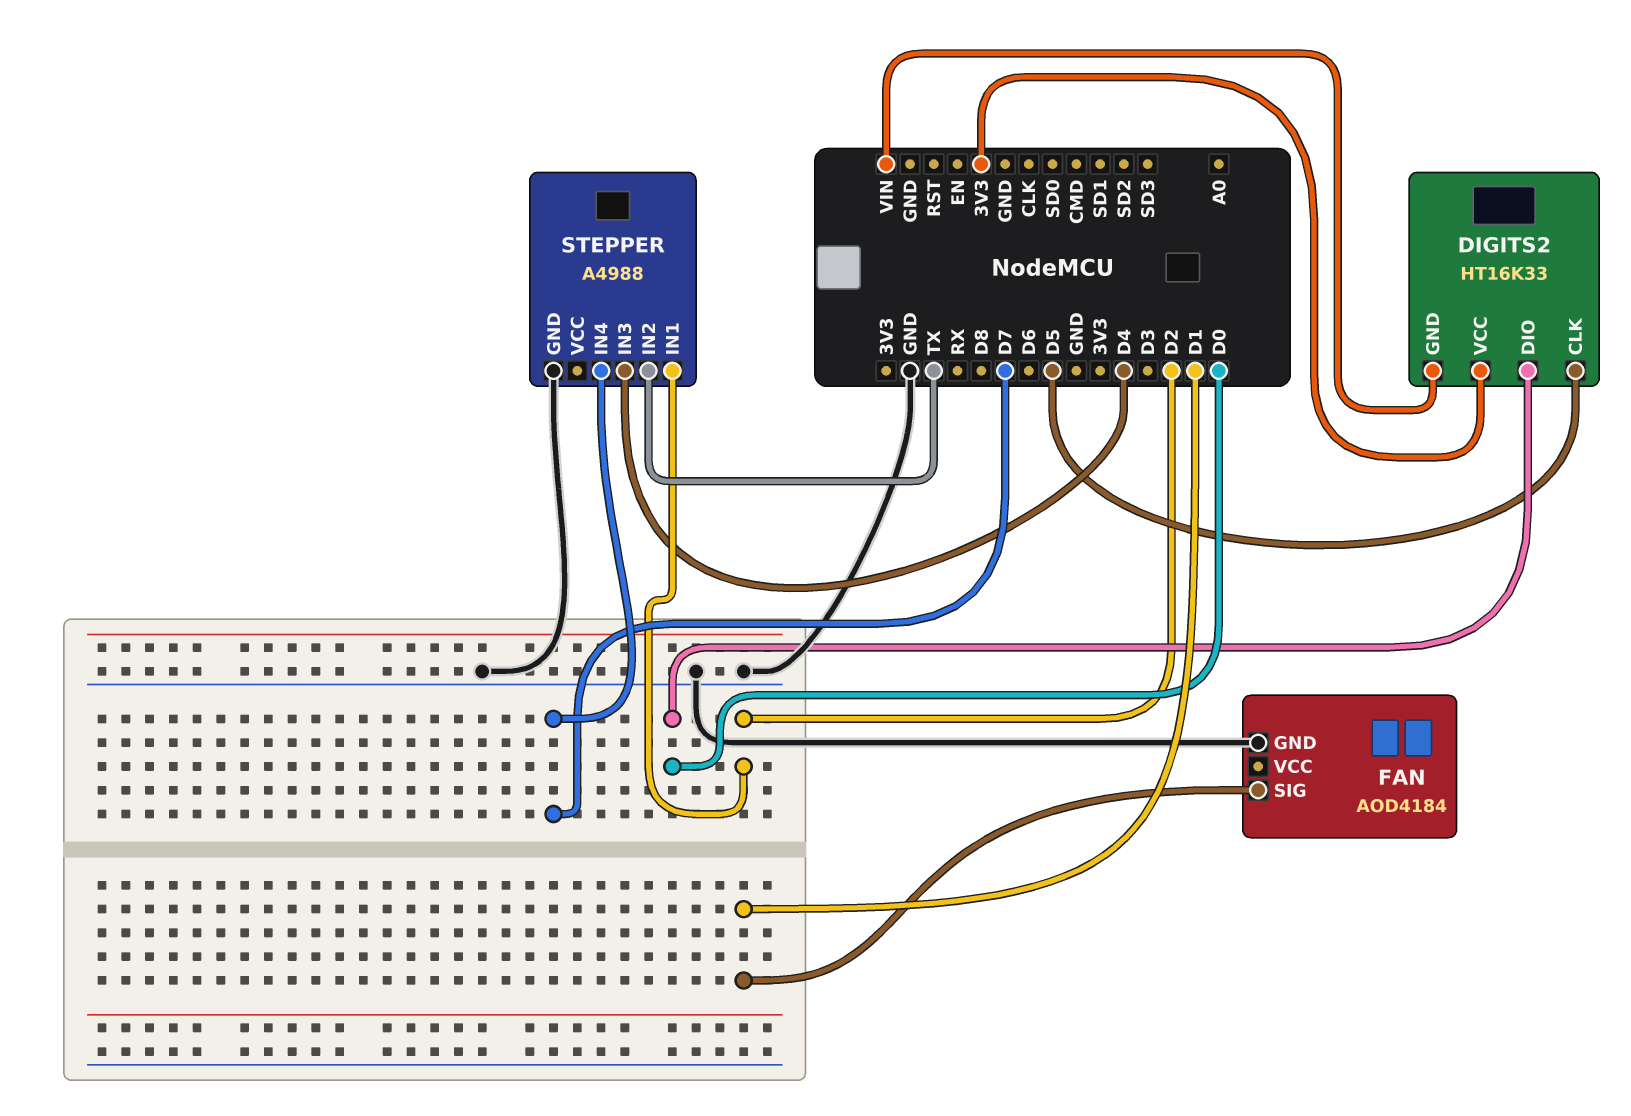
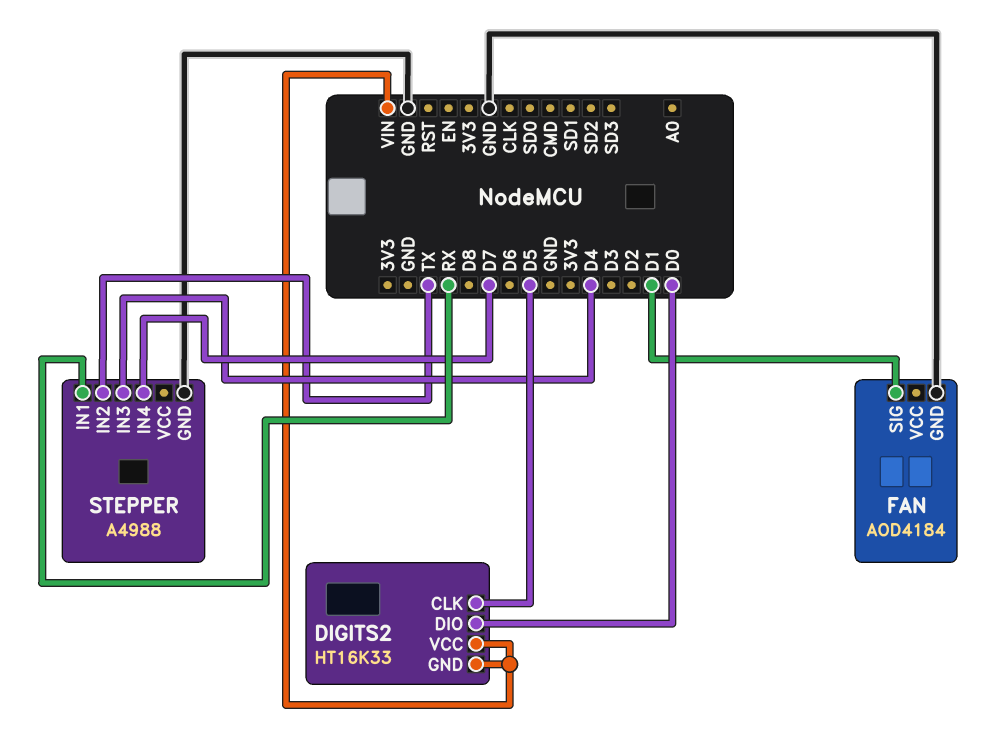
DIGITS2 pin VCC: 3V3 -> VIN
STEPPER pin IN1: D2 -> RX

